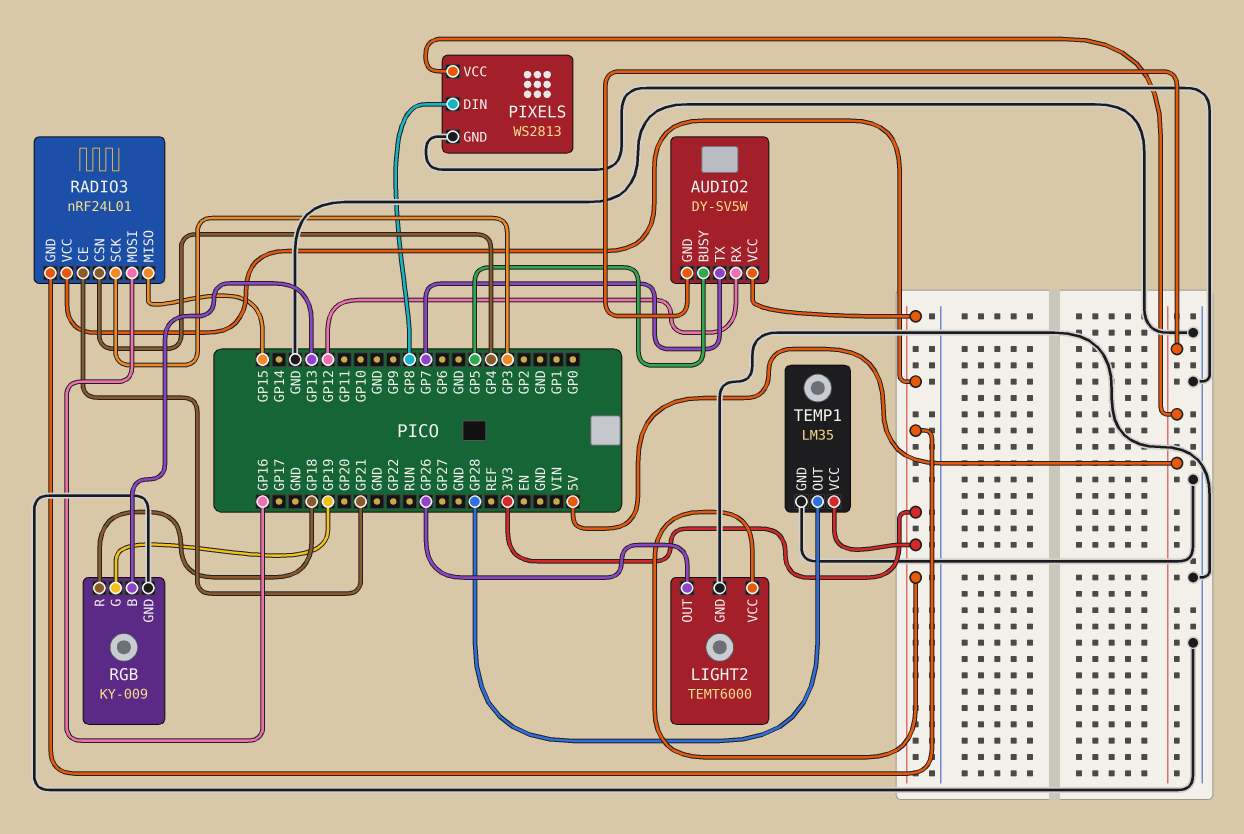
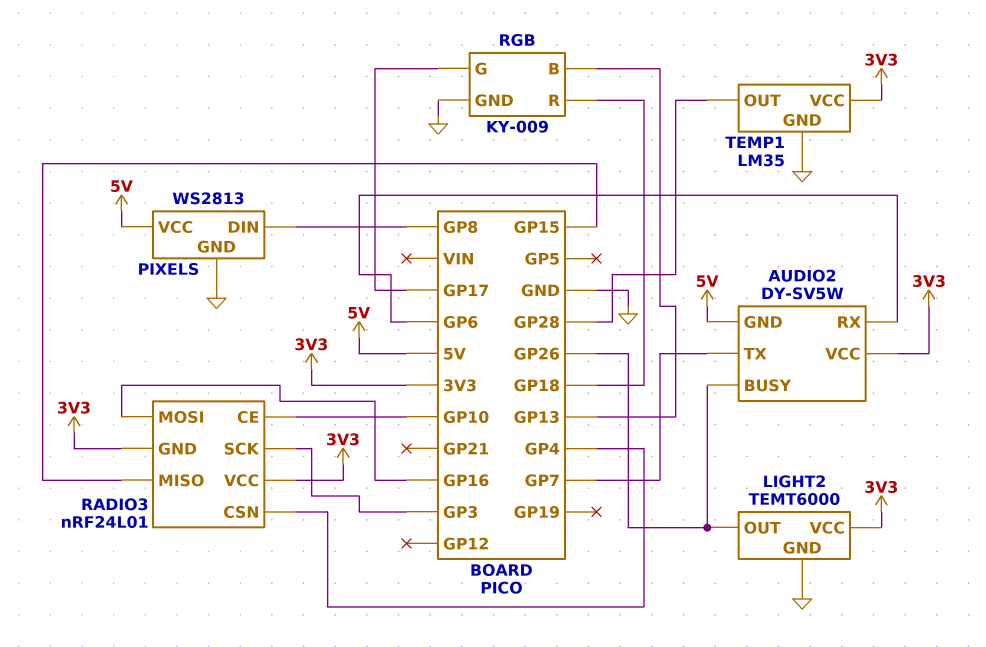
AUDIO2 pin BUSY: GP5 -> GP26
AUDIO2 pin RX: GP12 -> GP6
RADIO3 pin CE: GP21 -> GP10
RGB pin G: GP19 -> GP17

